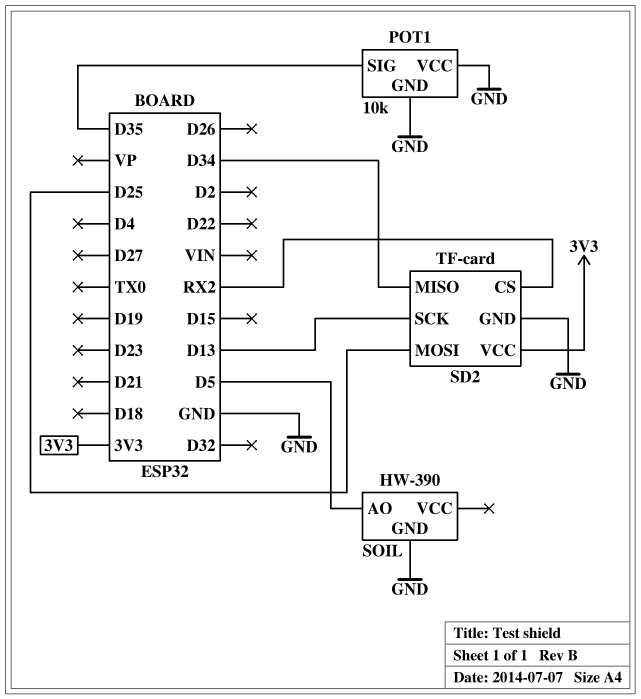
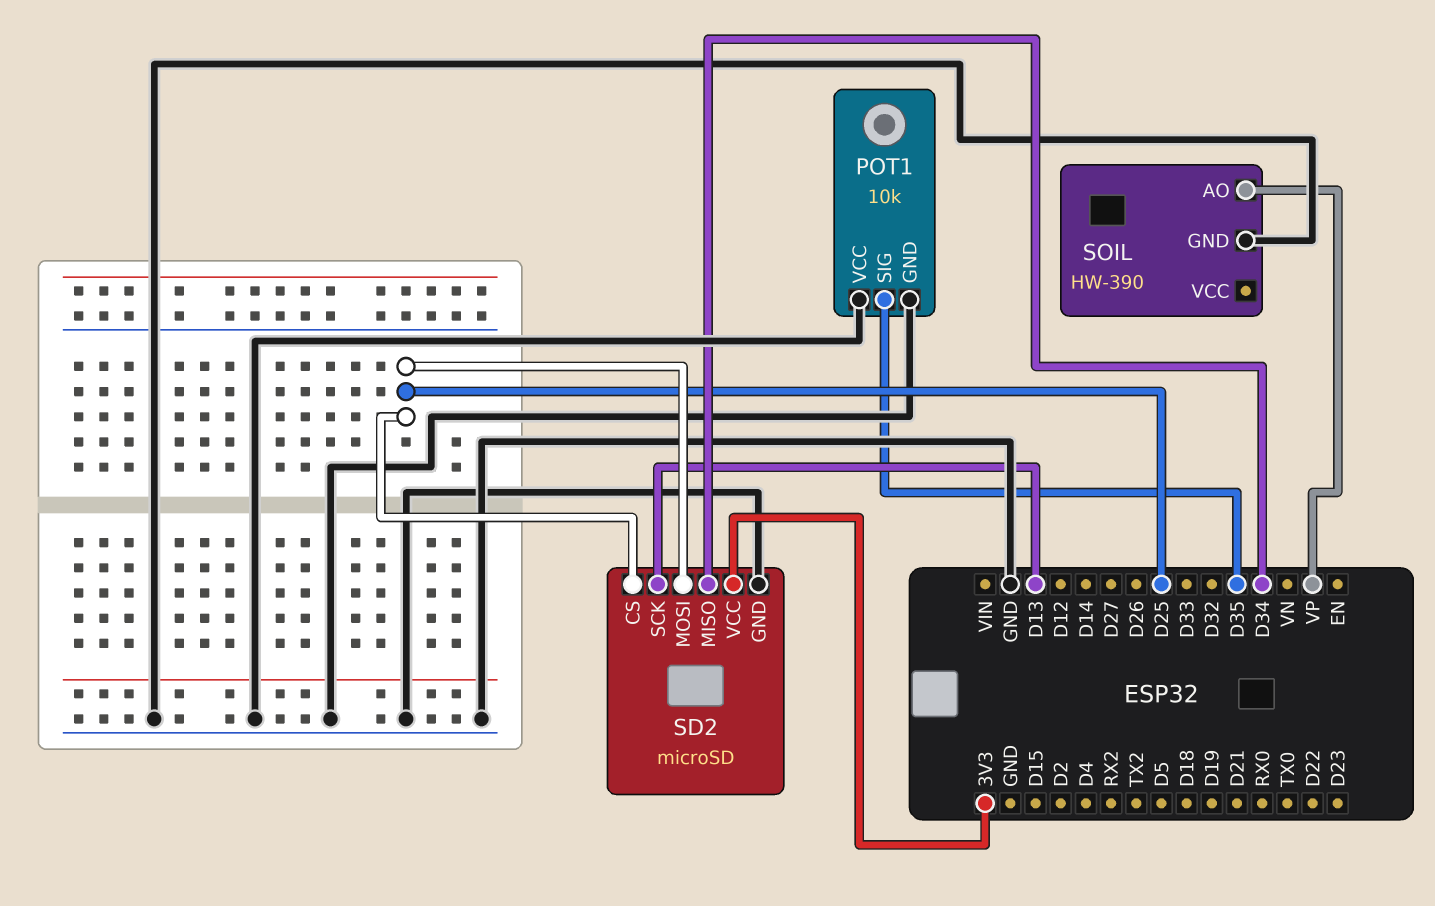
SD2: TF-card -> microSD
SD2 pin CS: RX2 -> D25
SOIL pin AO: D5 -> VP

